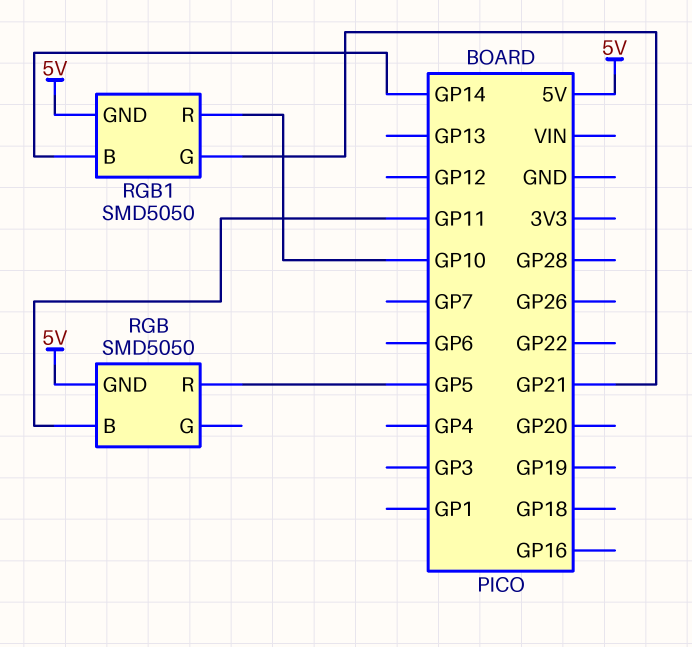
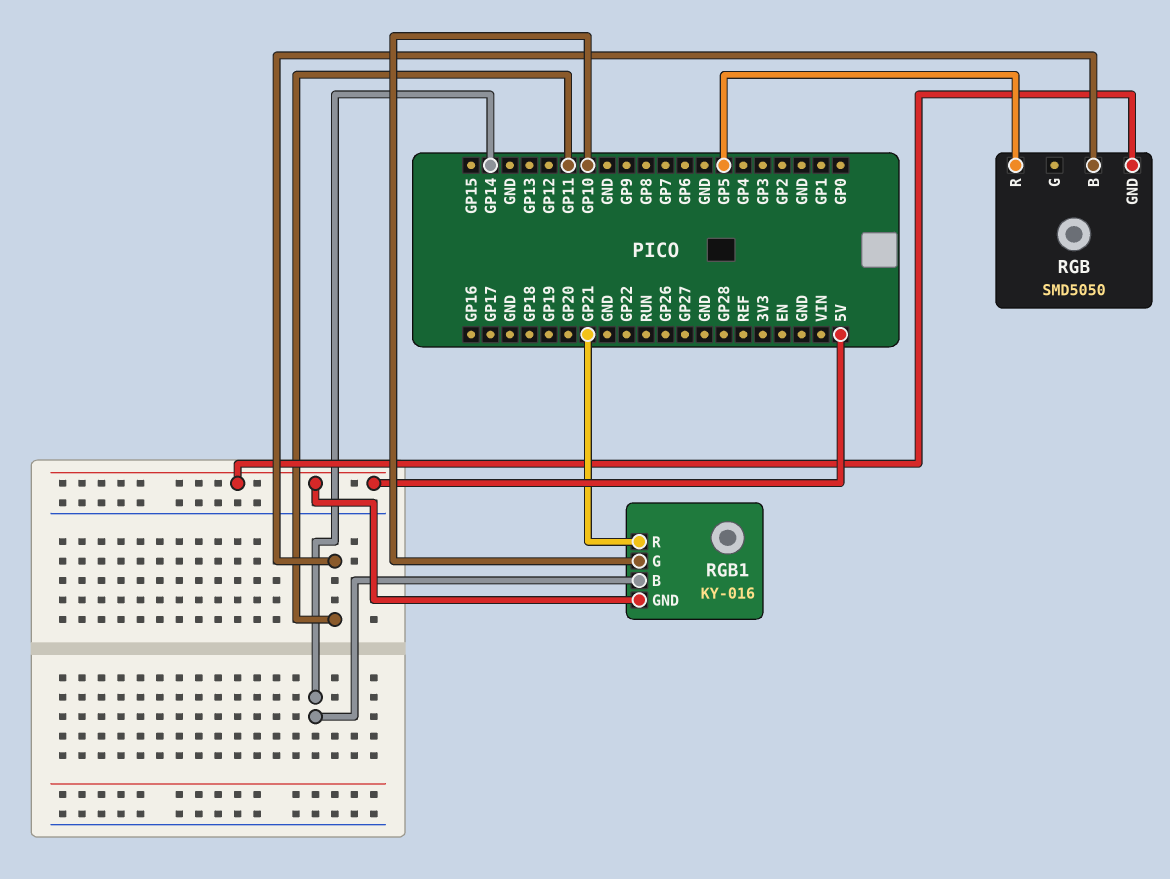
RGB1: SMD5050 -> KY-016
RGB1 pin G: GP21 -> GP10
RGB1 pin R: GP10 -> GP21

